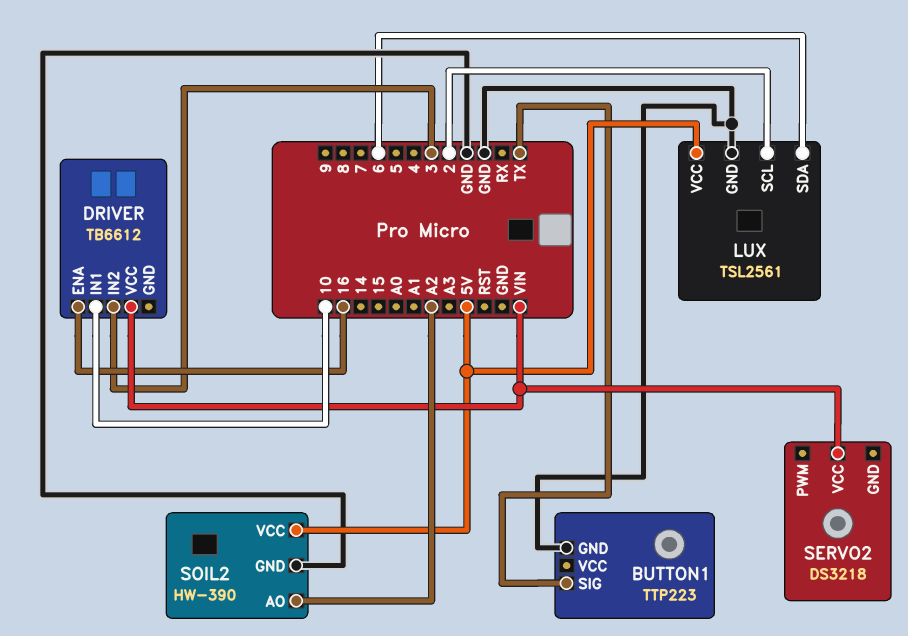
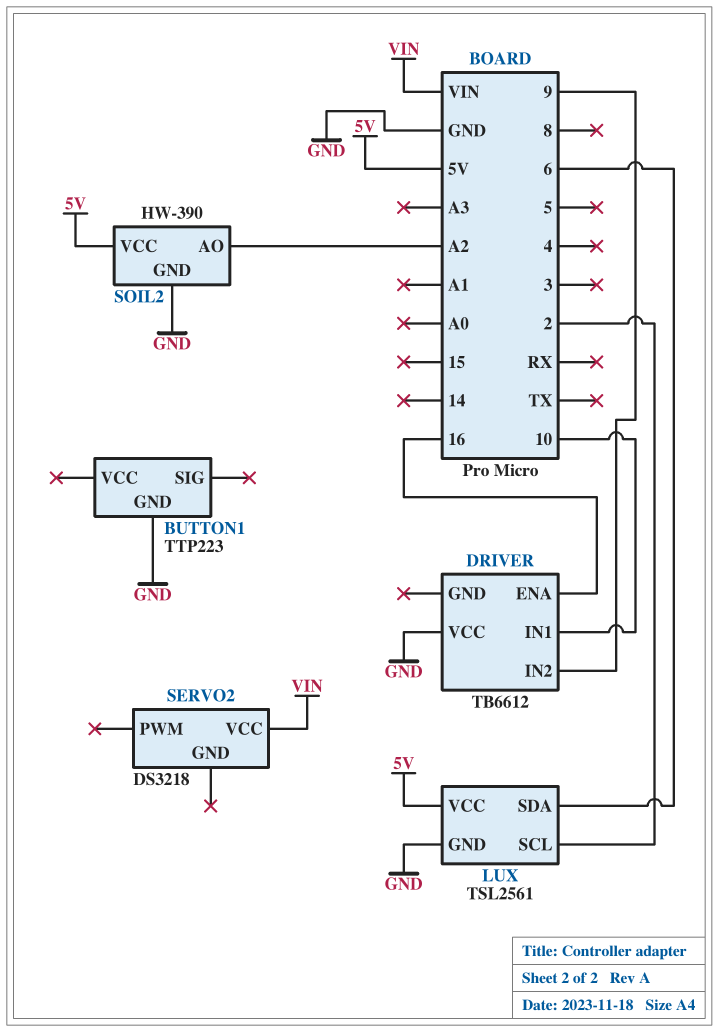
BUTTON1 pin SIG: TX -> none
DRIVER pin IN2: 3 -> 9
DRIVER pin VCC: VIN -> GND

